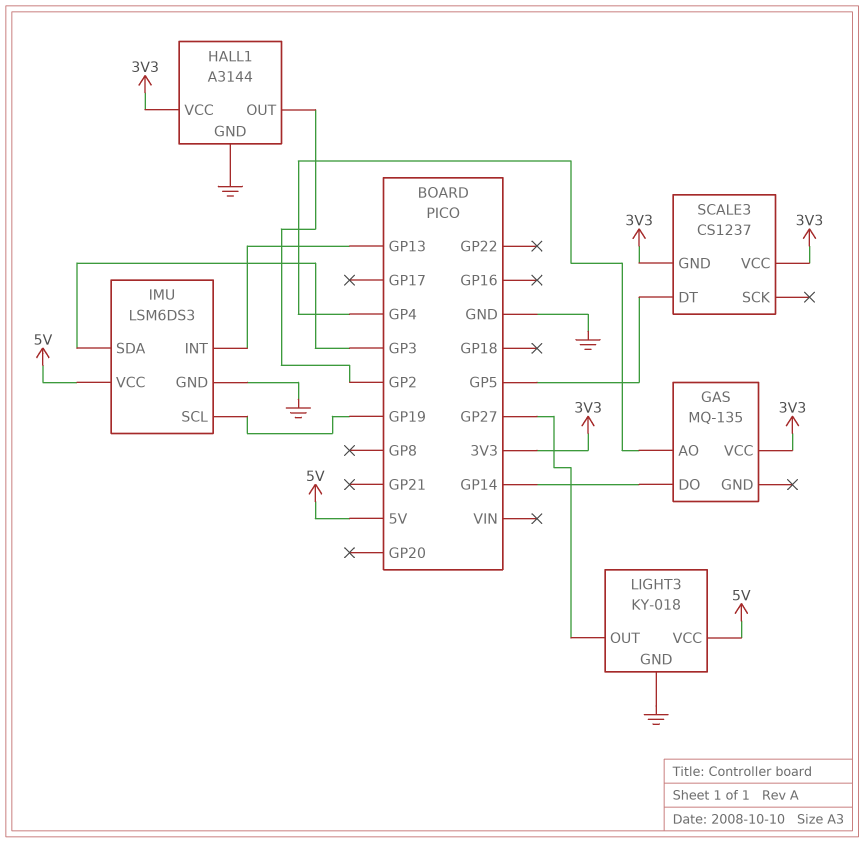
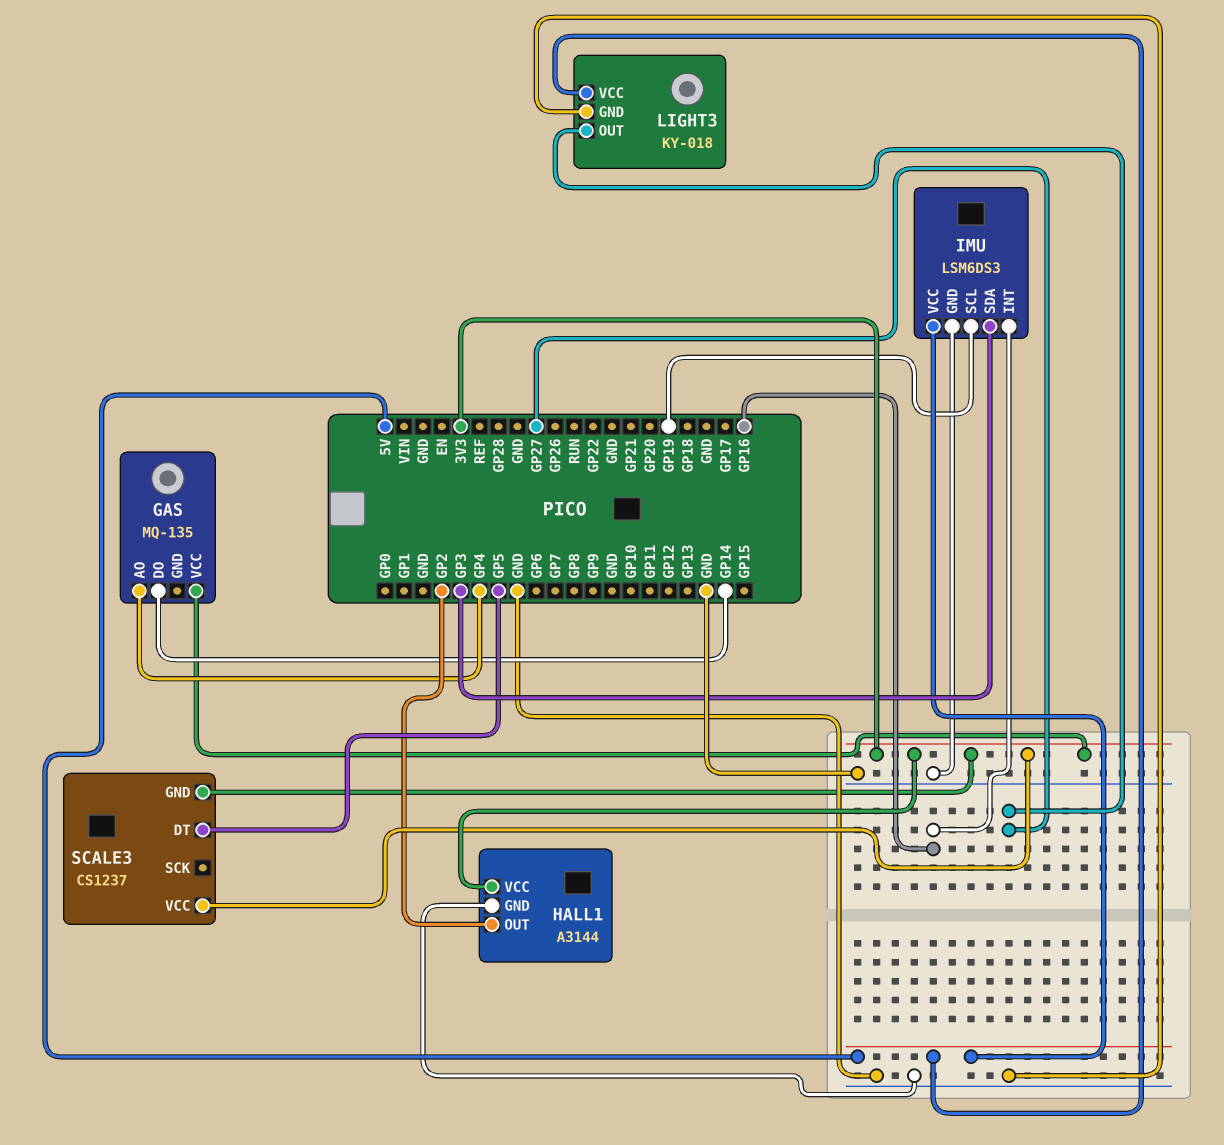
IMU pin INT: GP13 -> GP16

